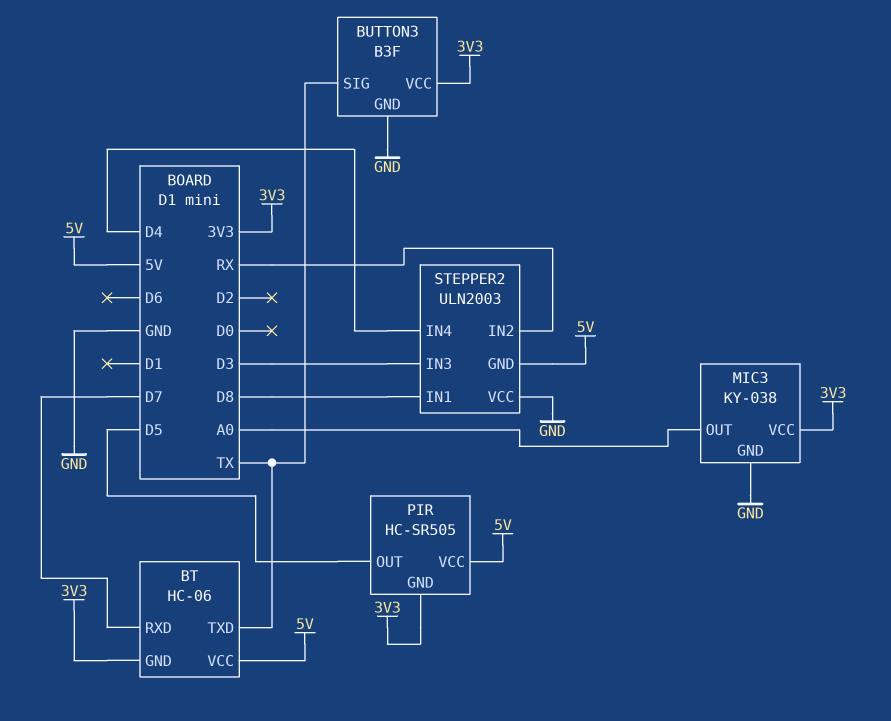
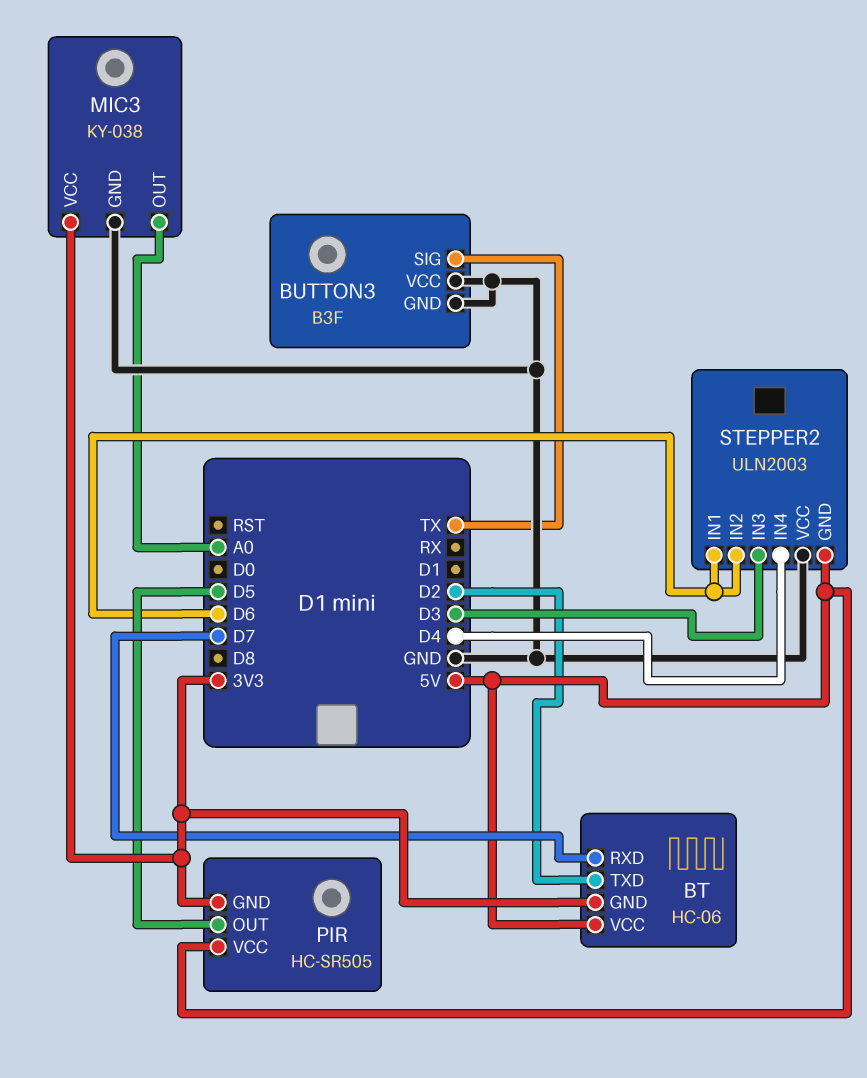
BT pin TXD: TX -> D2
BUTTON3 pin VCC: 3V3 -> GND
STEPPER2 pin IN1: D8 -> D6
STEPPER2 pin IN2: RX -> D6

